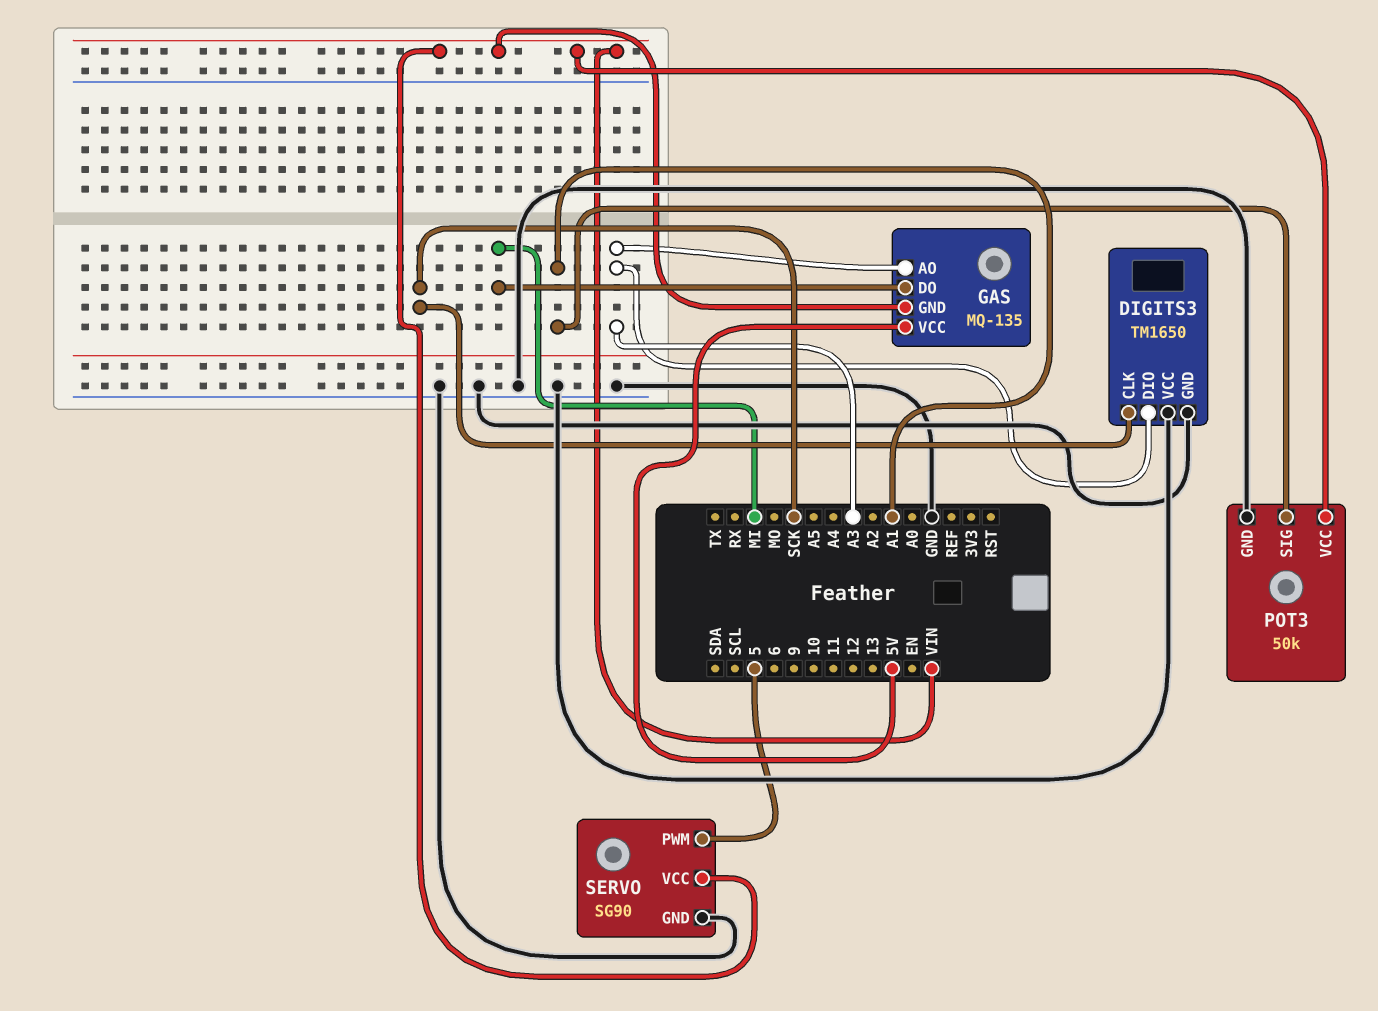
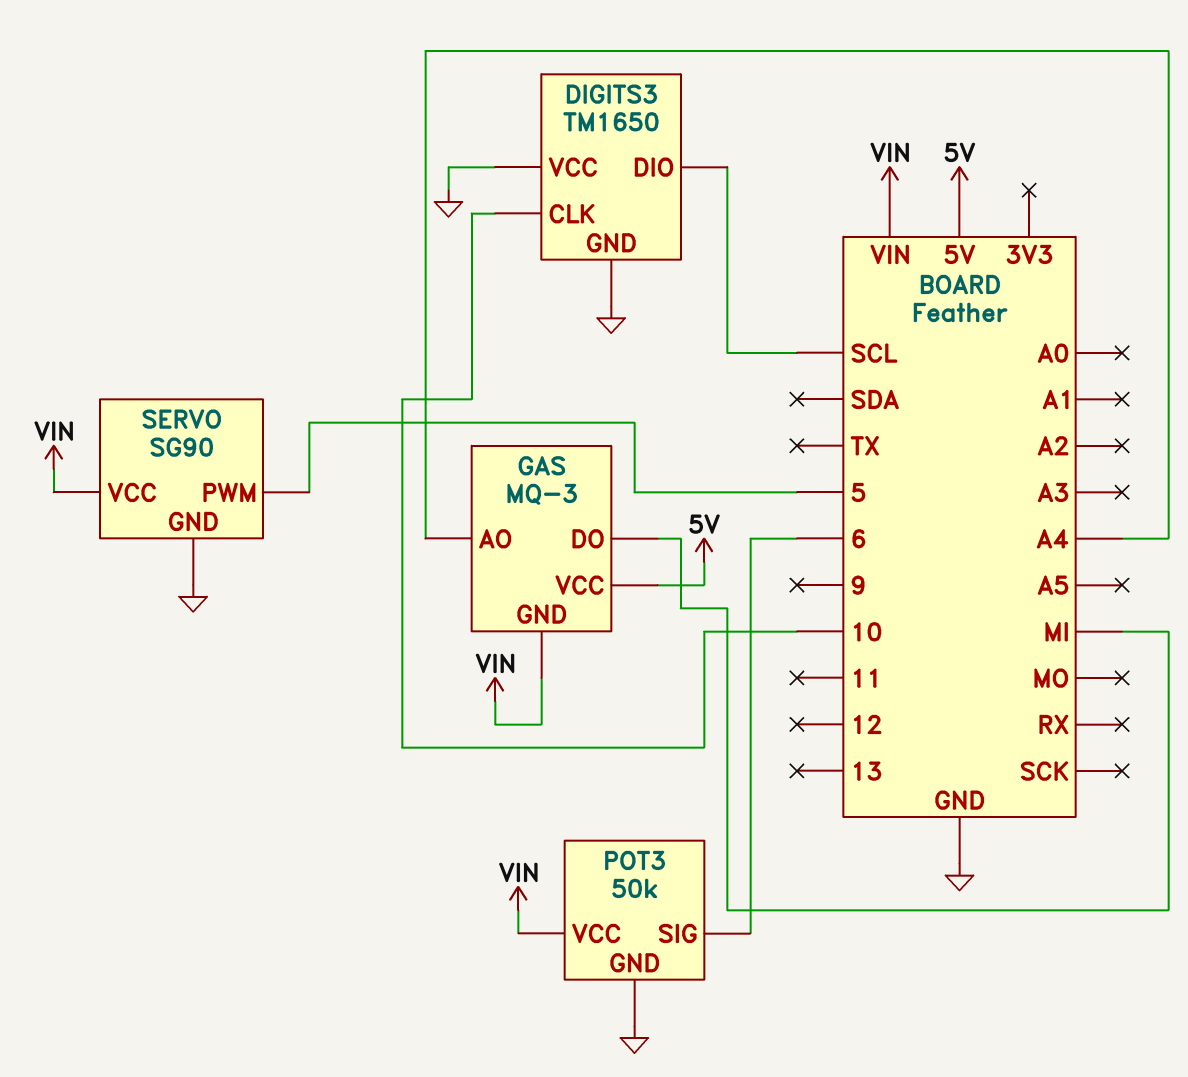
DIGITS3 pin CLK: SCK -> 10
DIGITS3 pin DIO: A3 -> SCL
GAS: MQ-135 -> MQ-3
GAS pin AO: A3 -> A4
POT3 pin SIG: A1 -> 6

